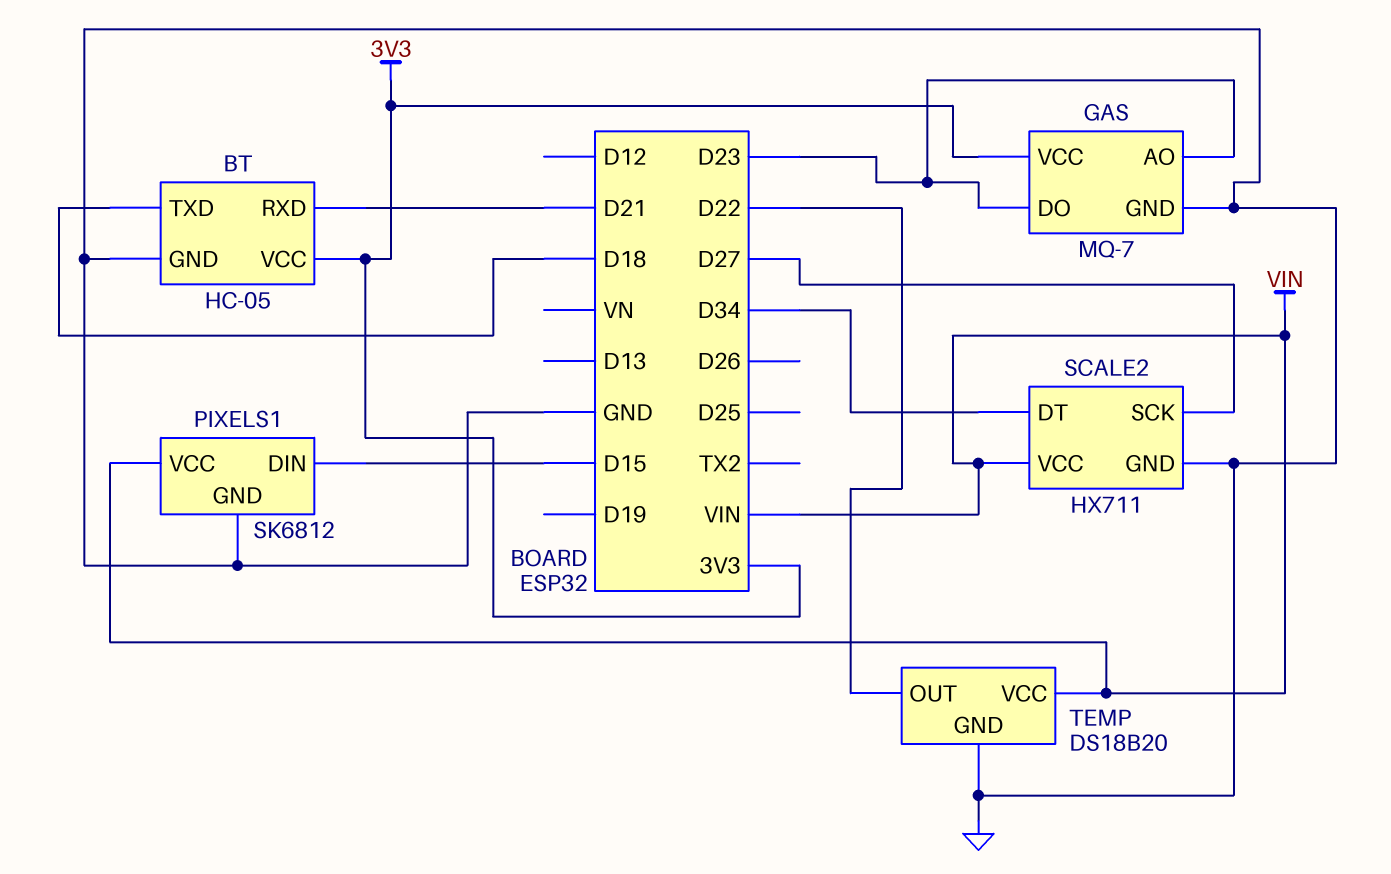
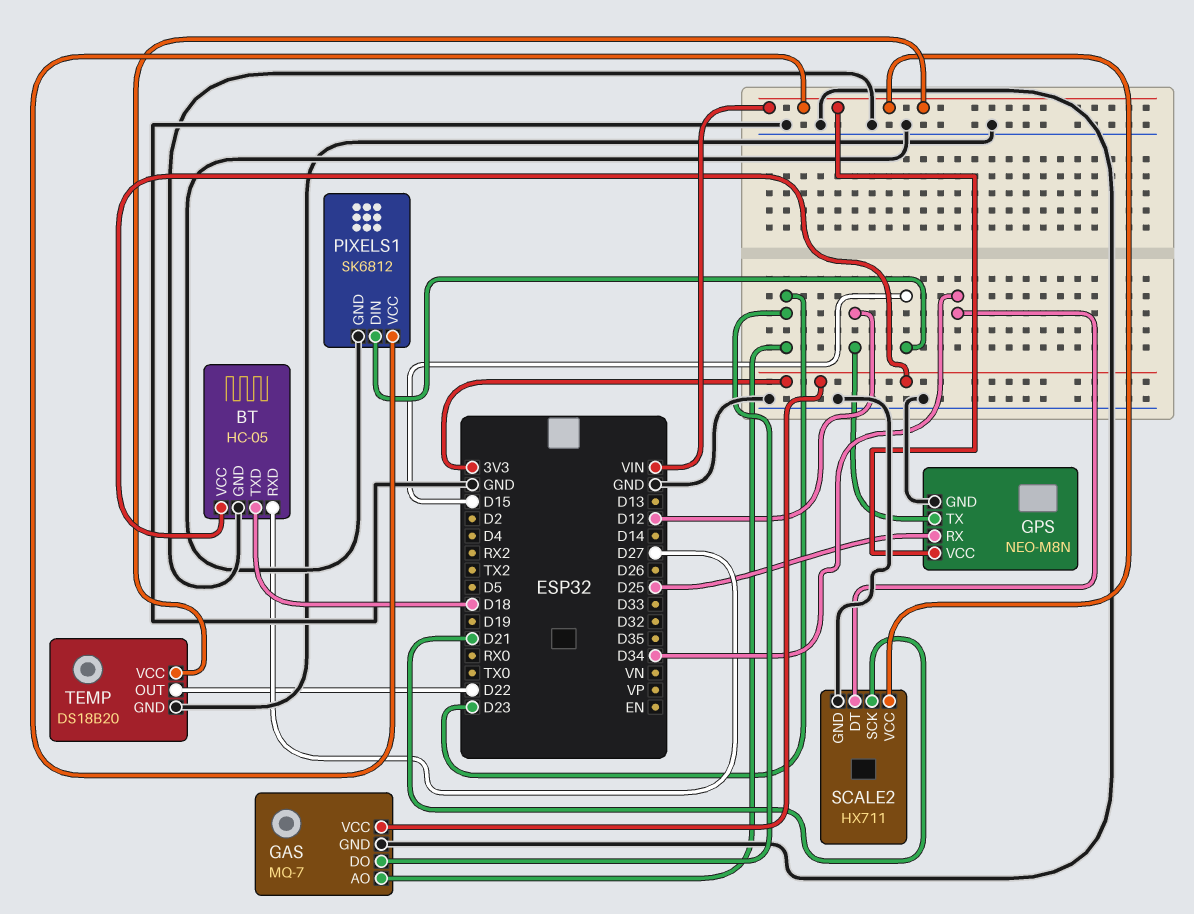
BT pin RXD: D21 -> D27
GPS: none -> NEO-M8N
GPS pin GND: none -> GND
GPS pin RX: none -> D25
GPS pin TX: none -> D12
GPS pin VCC: none -> VIN
SCALE2 pin SCK: D27 -> D21

